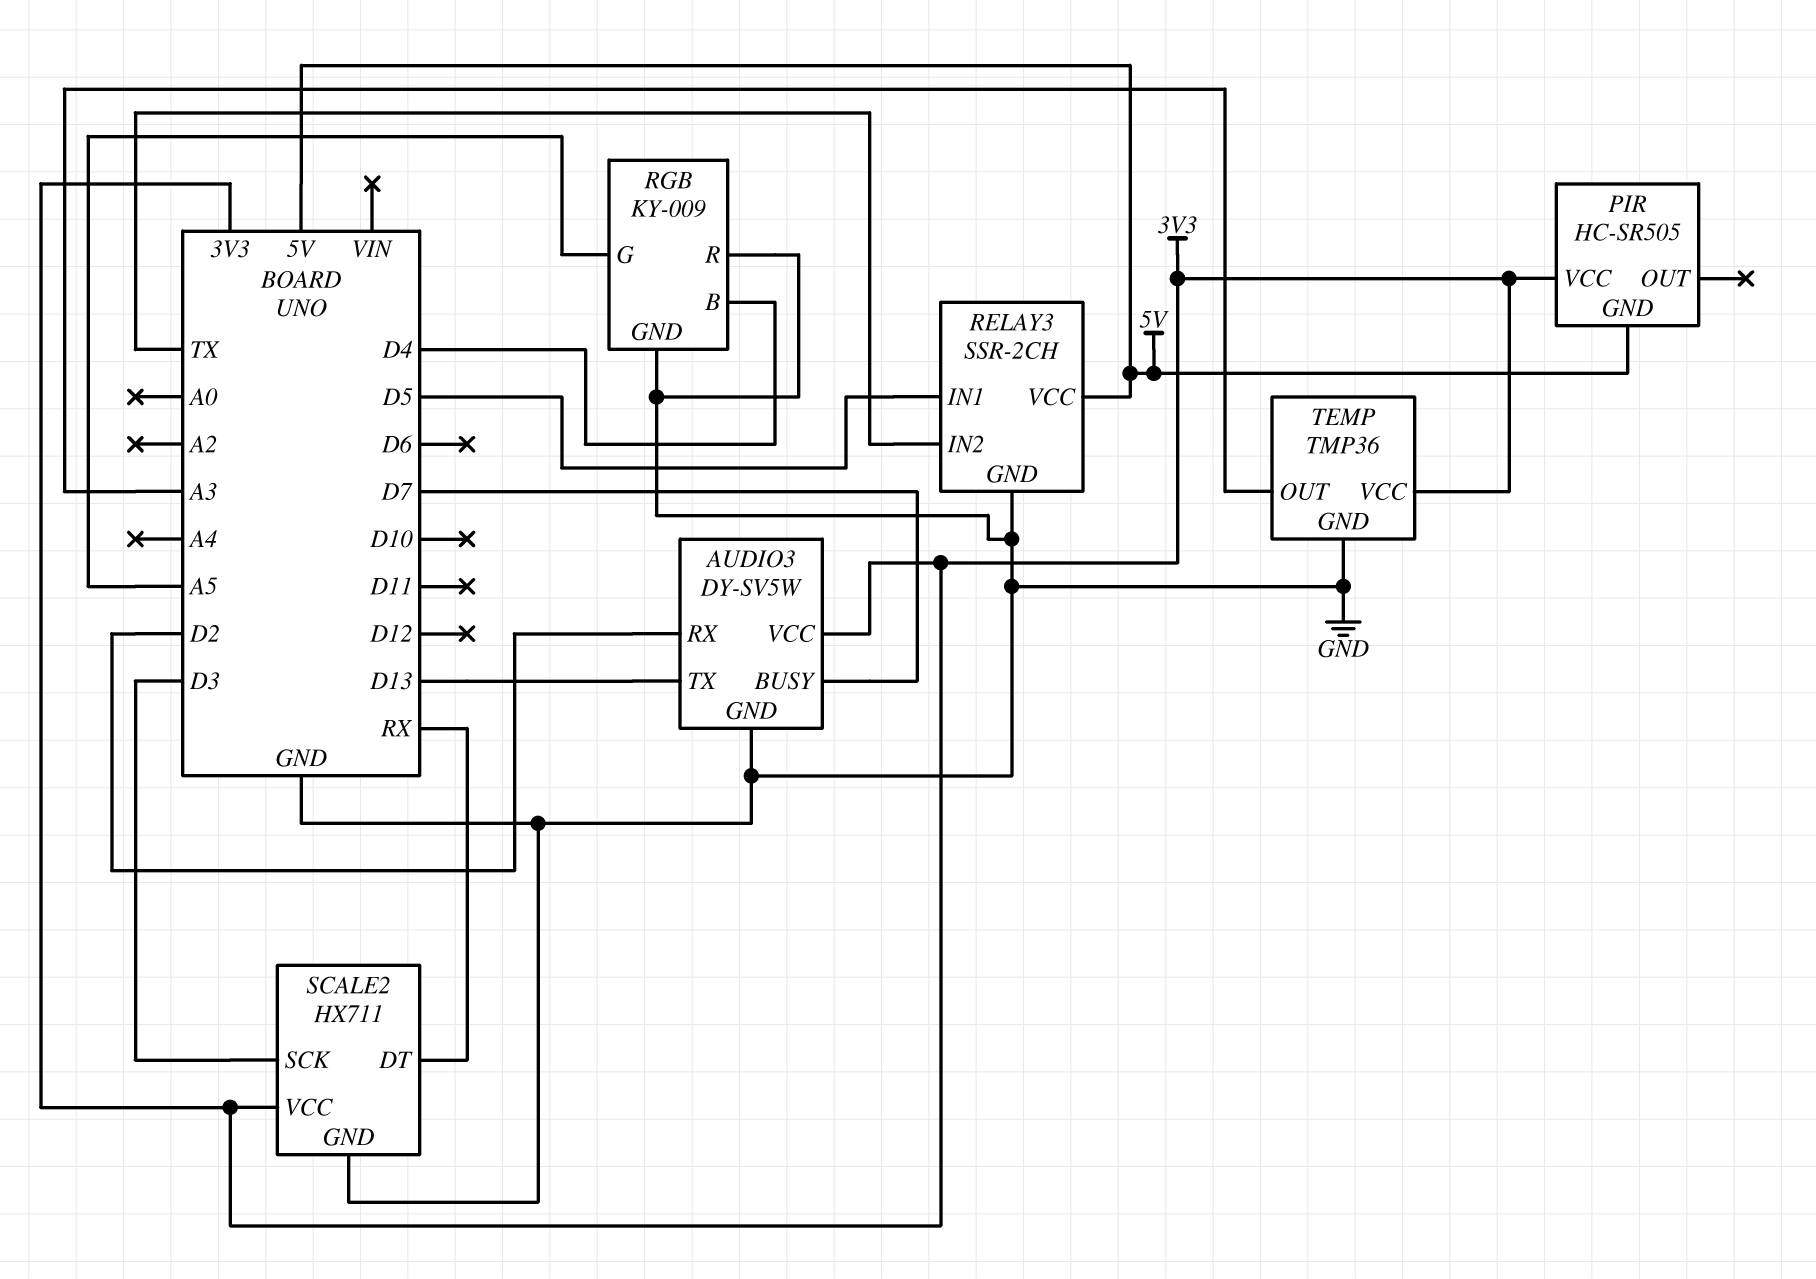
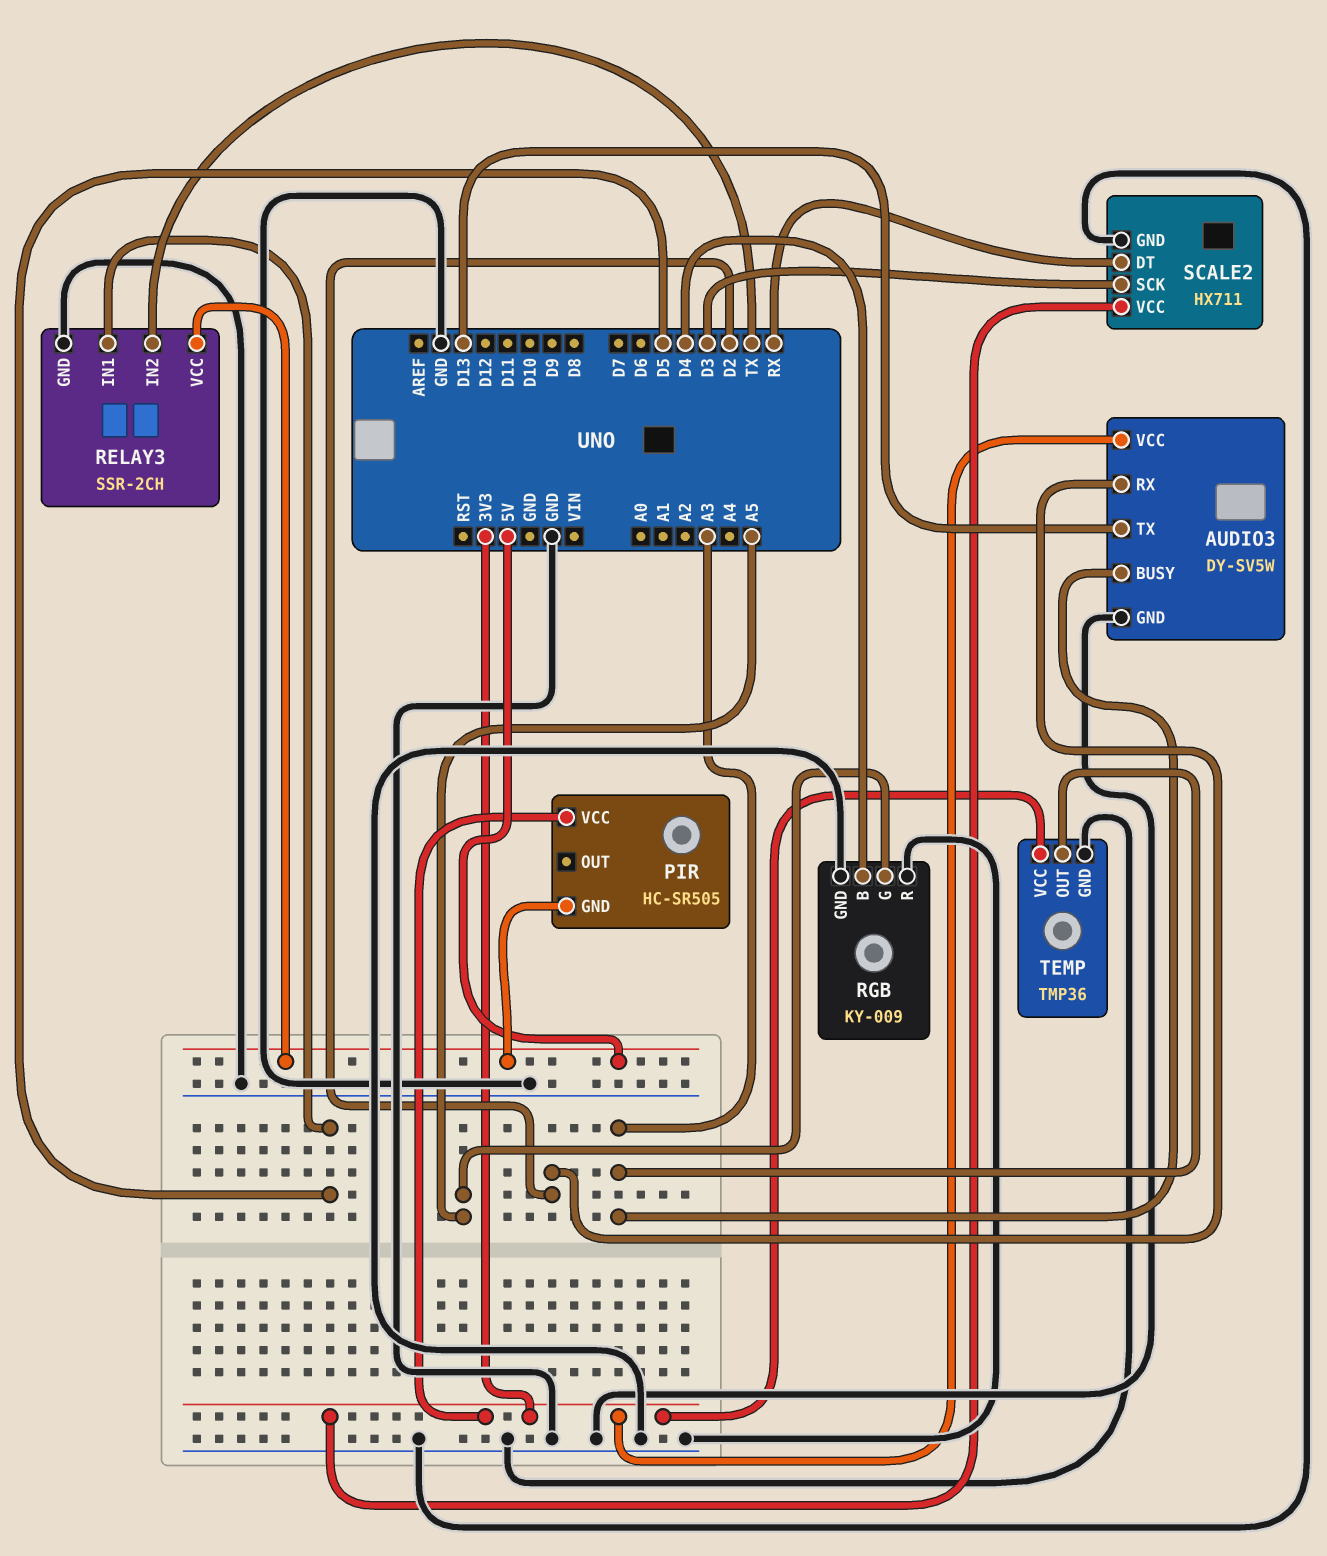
AUDIO3 pin BUSY: D7 -> A3

